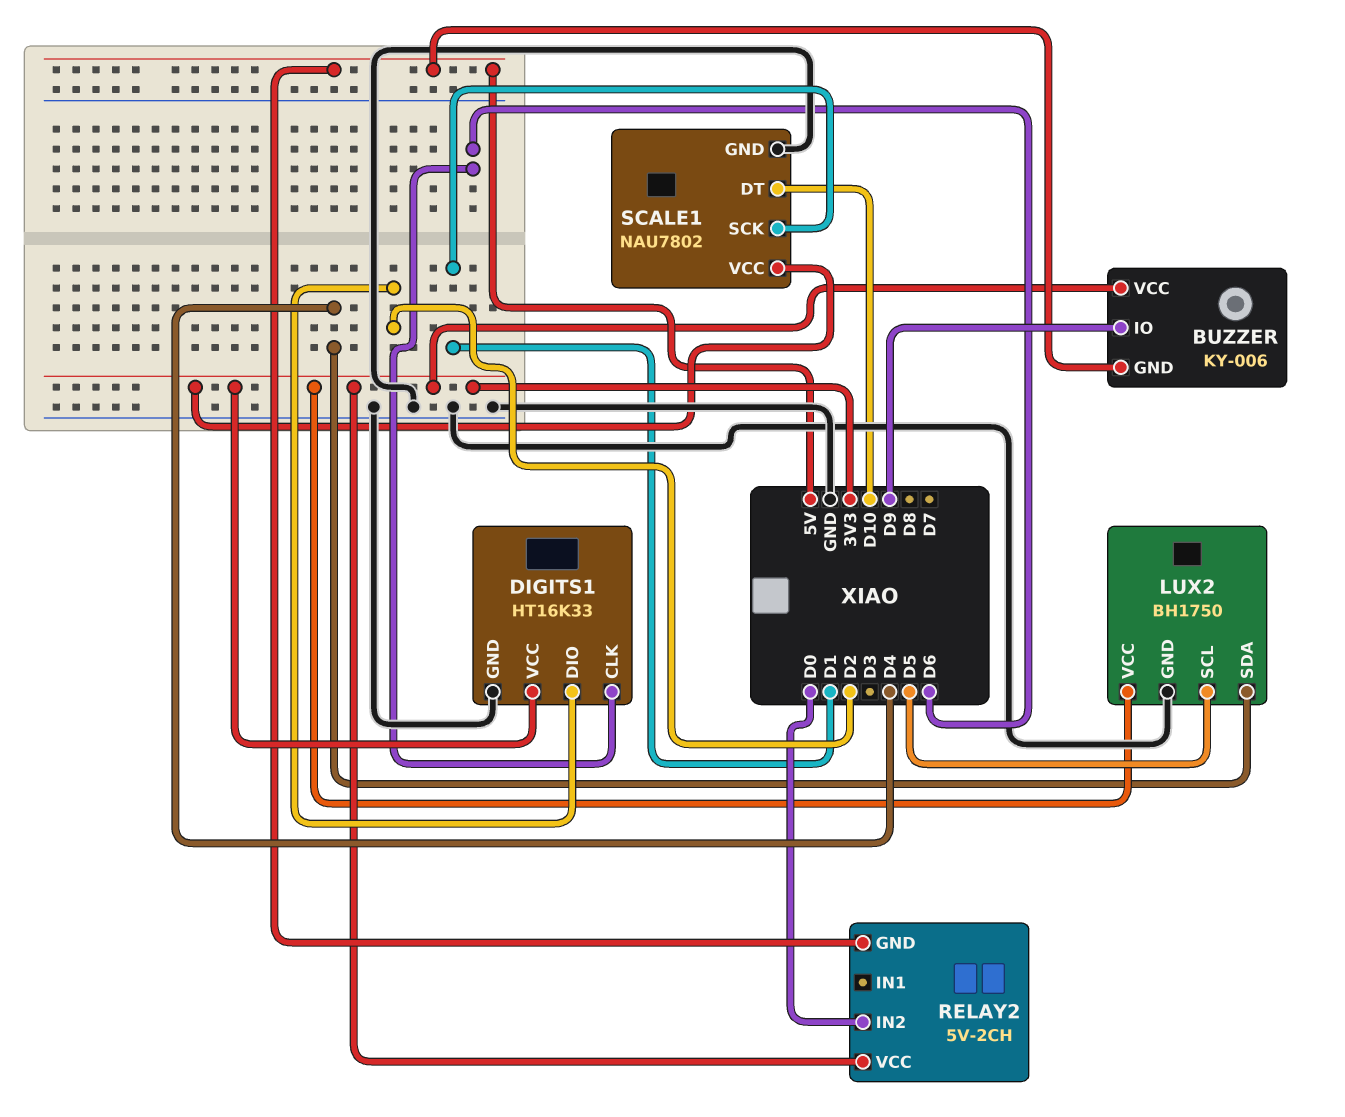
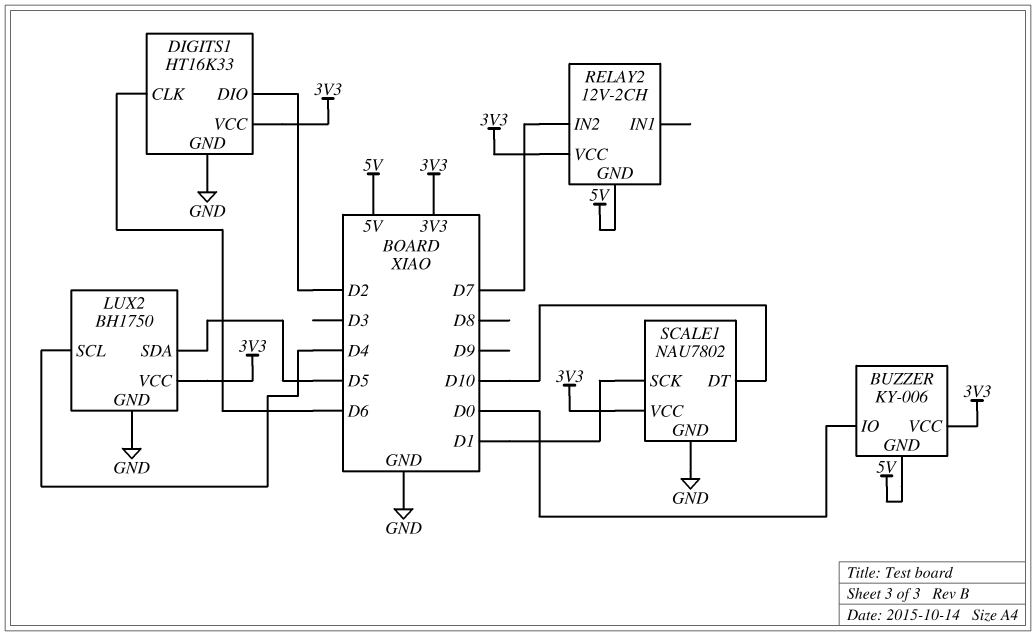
BUZZER pin IO: D9 -> D0
LUX2 pin SCL: D5 -> D4
LUX2 pin SDA: D4 -> D5
RELAY2: 5V-2CH -> 12V-2CH
RELAY2 pin IN2: D0 -> D7

